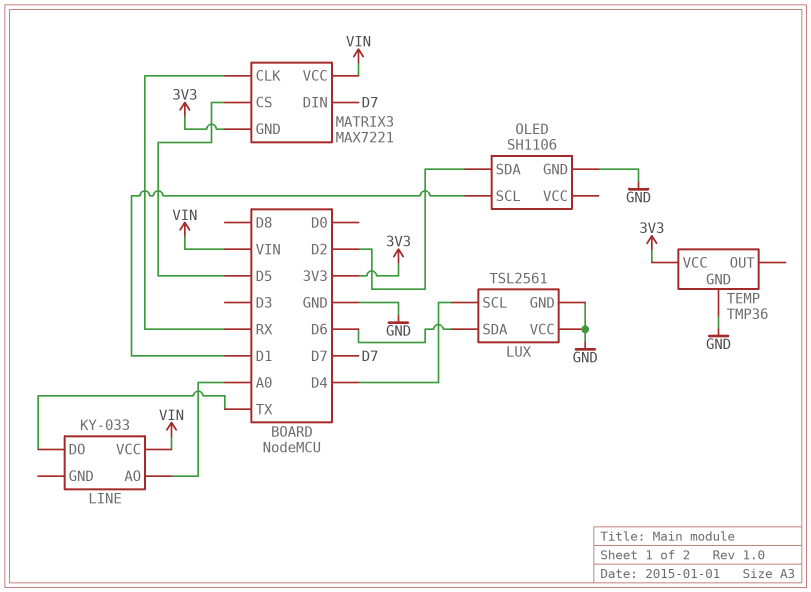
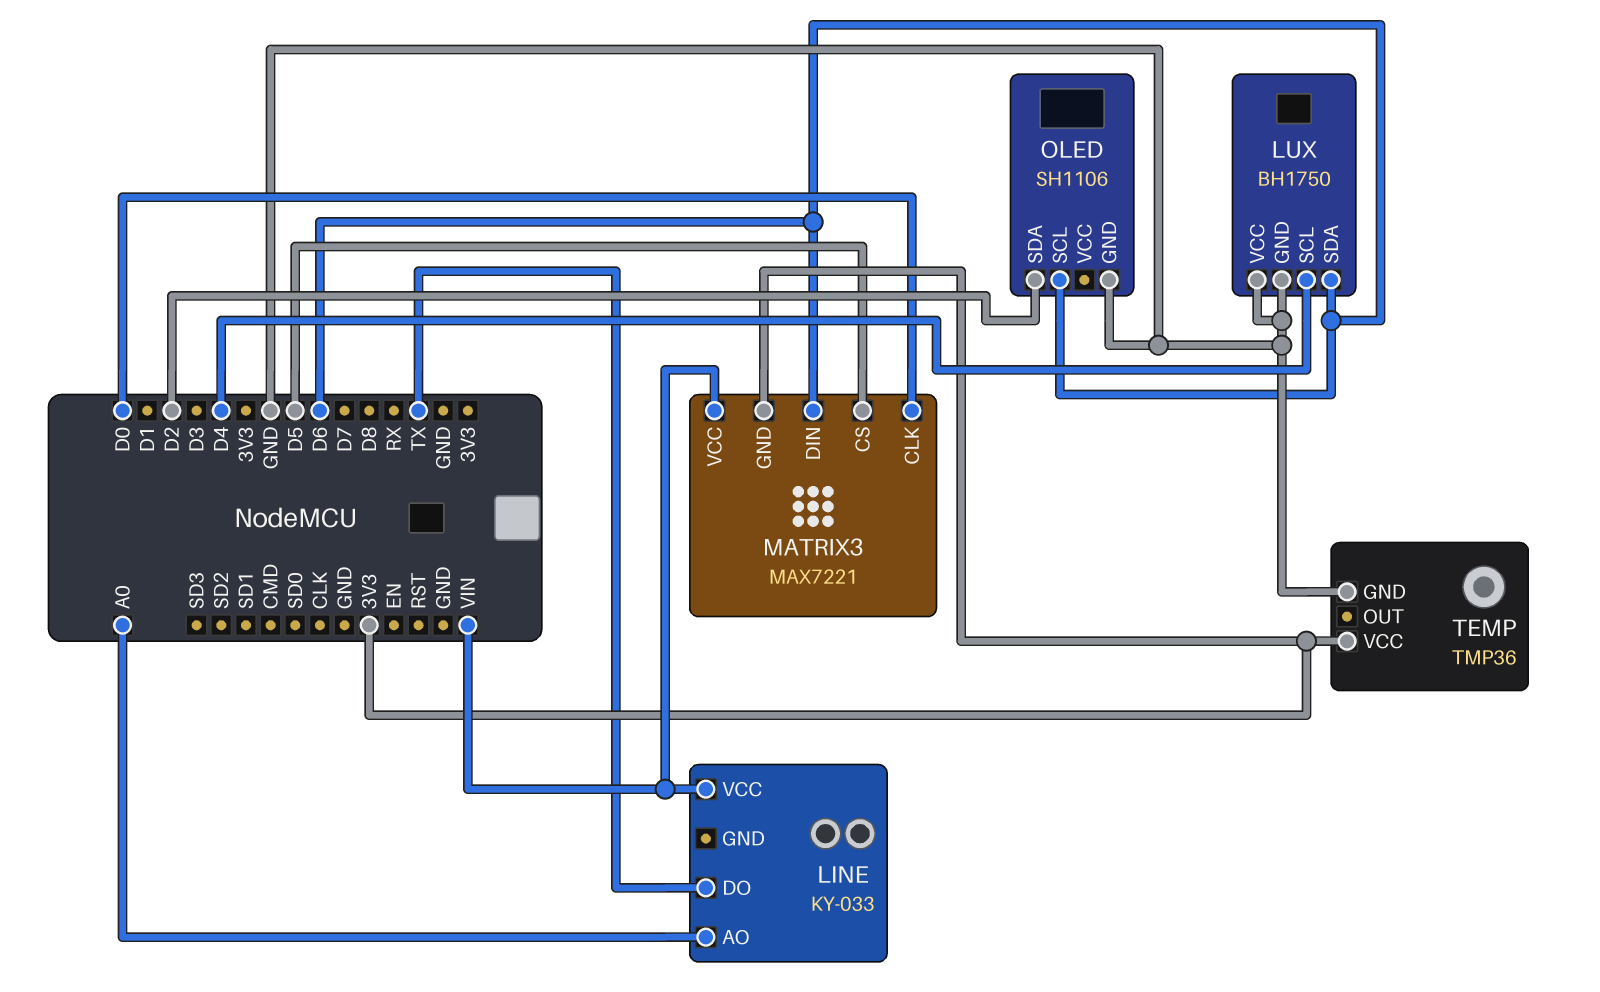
LUX: TSL2561 -> BH1750
MATRIX3 pin CLK: RX -> D0
MATRIX3 pin DIN: D7 -> D6
OLED pin SCL: D1 -> D6

